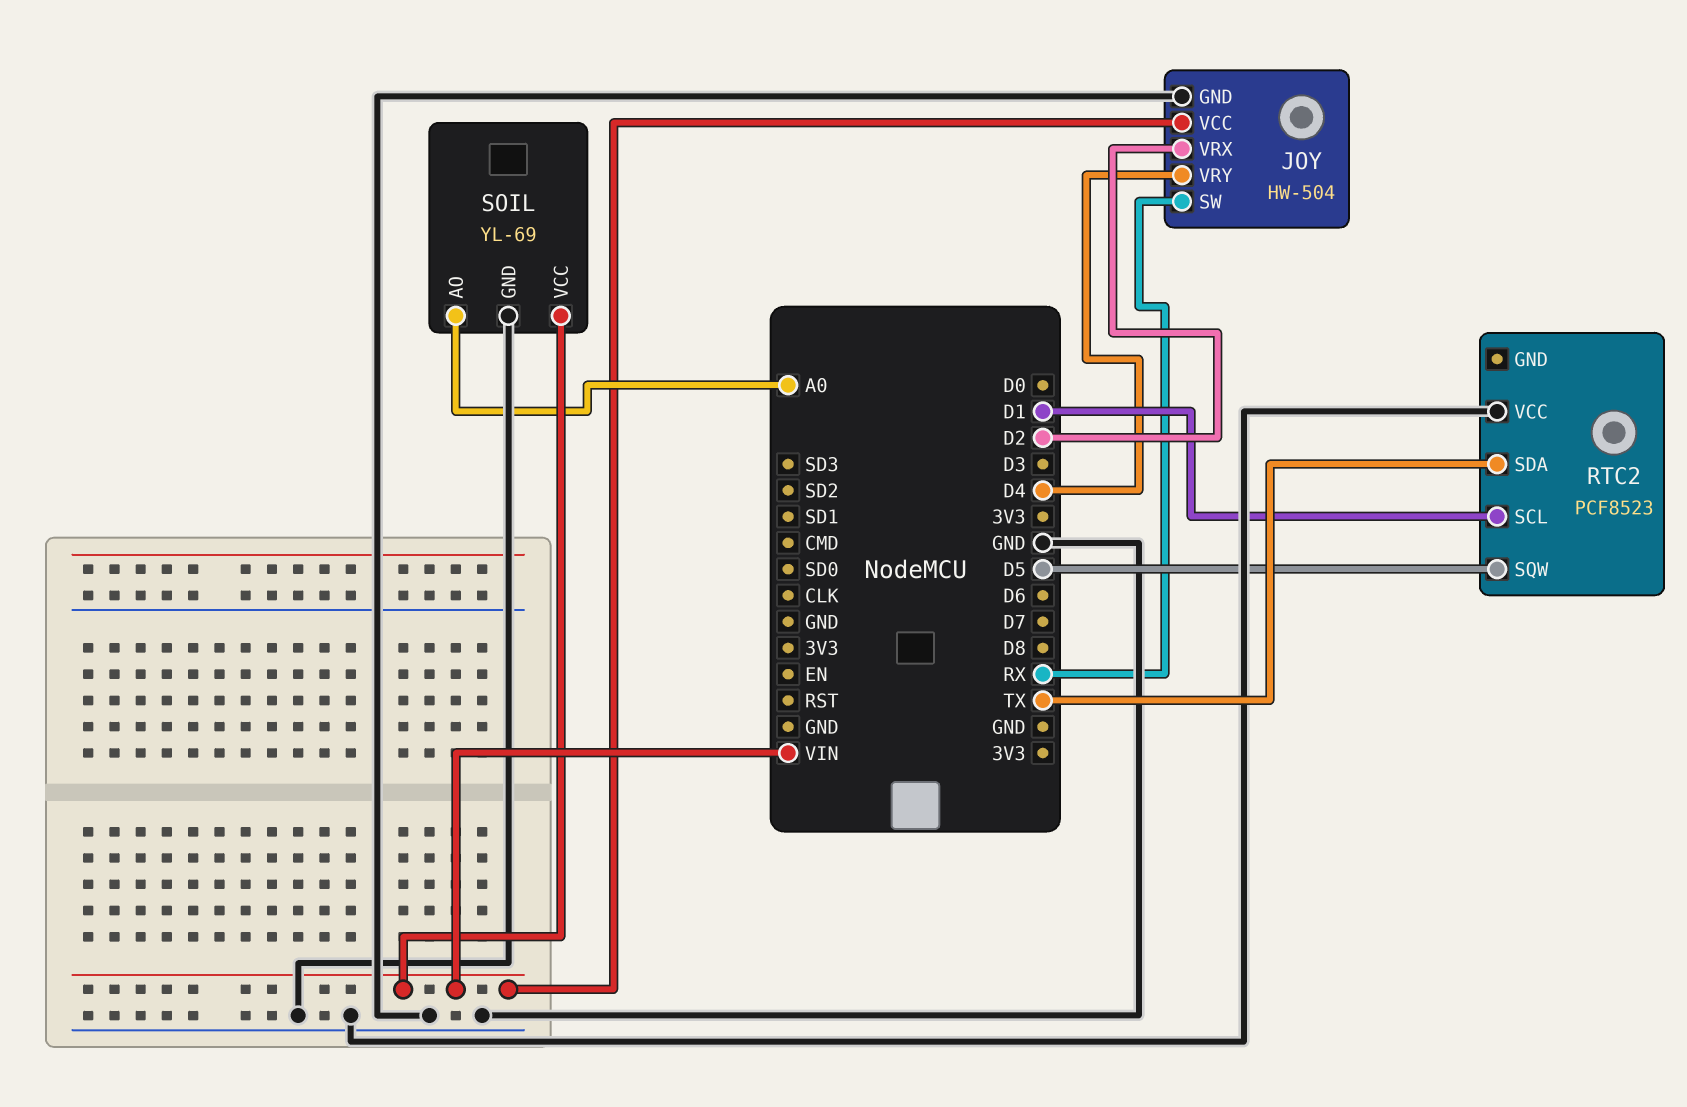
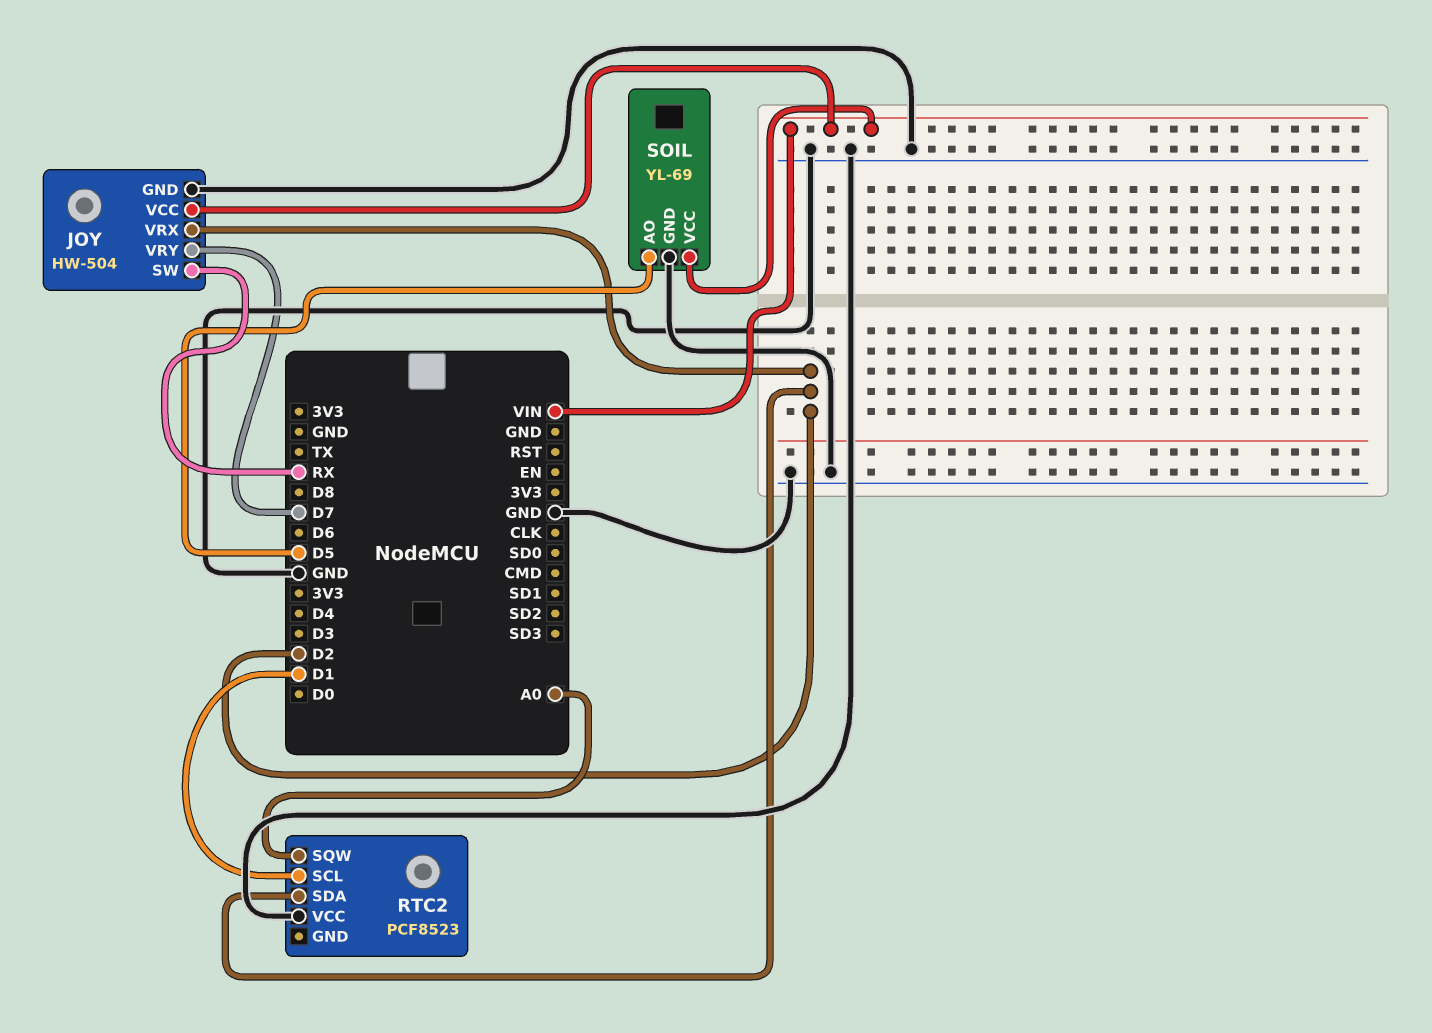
JOY pin VRY: D4 -> D7
RTC2 pin SDA: TX -> D2
RTC2 pin SQW: D5 -> A0
SOIL pin AO: A0 -> D5

